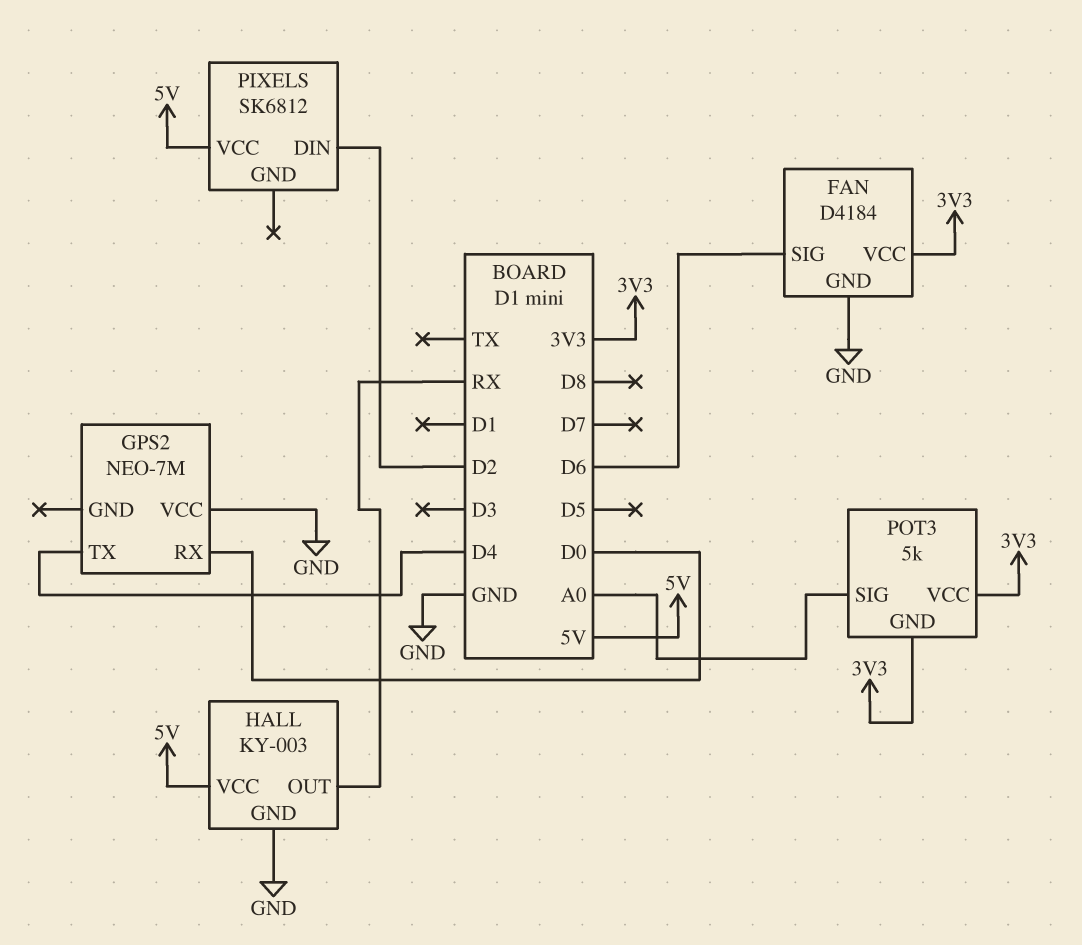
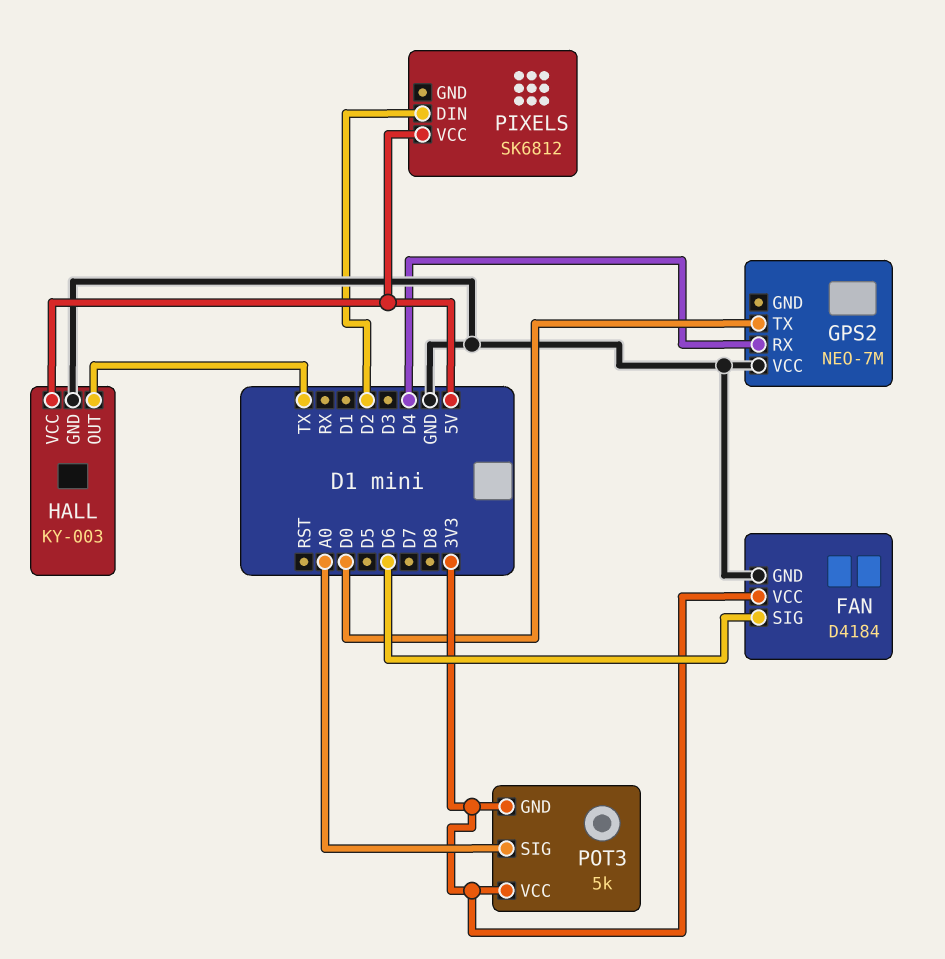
GPS2 pin RX: D0 -> D4
GPS2 pin TX: D4 -> D0
HALL pin OUT: RX -> TX

